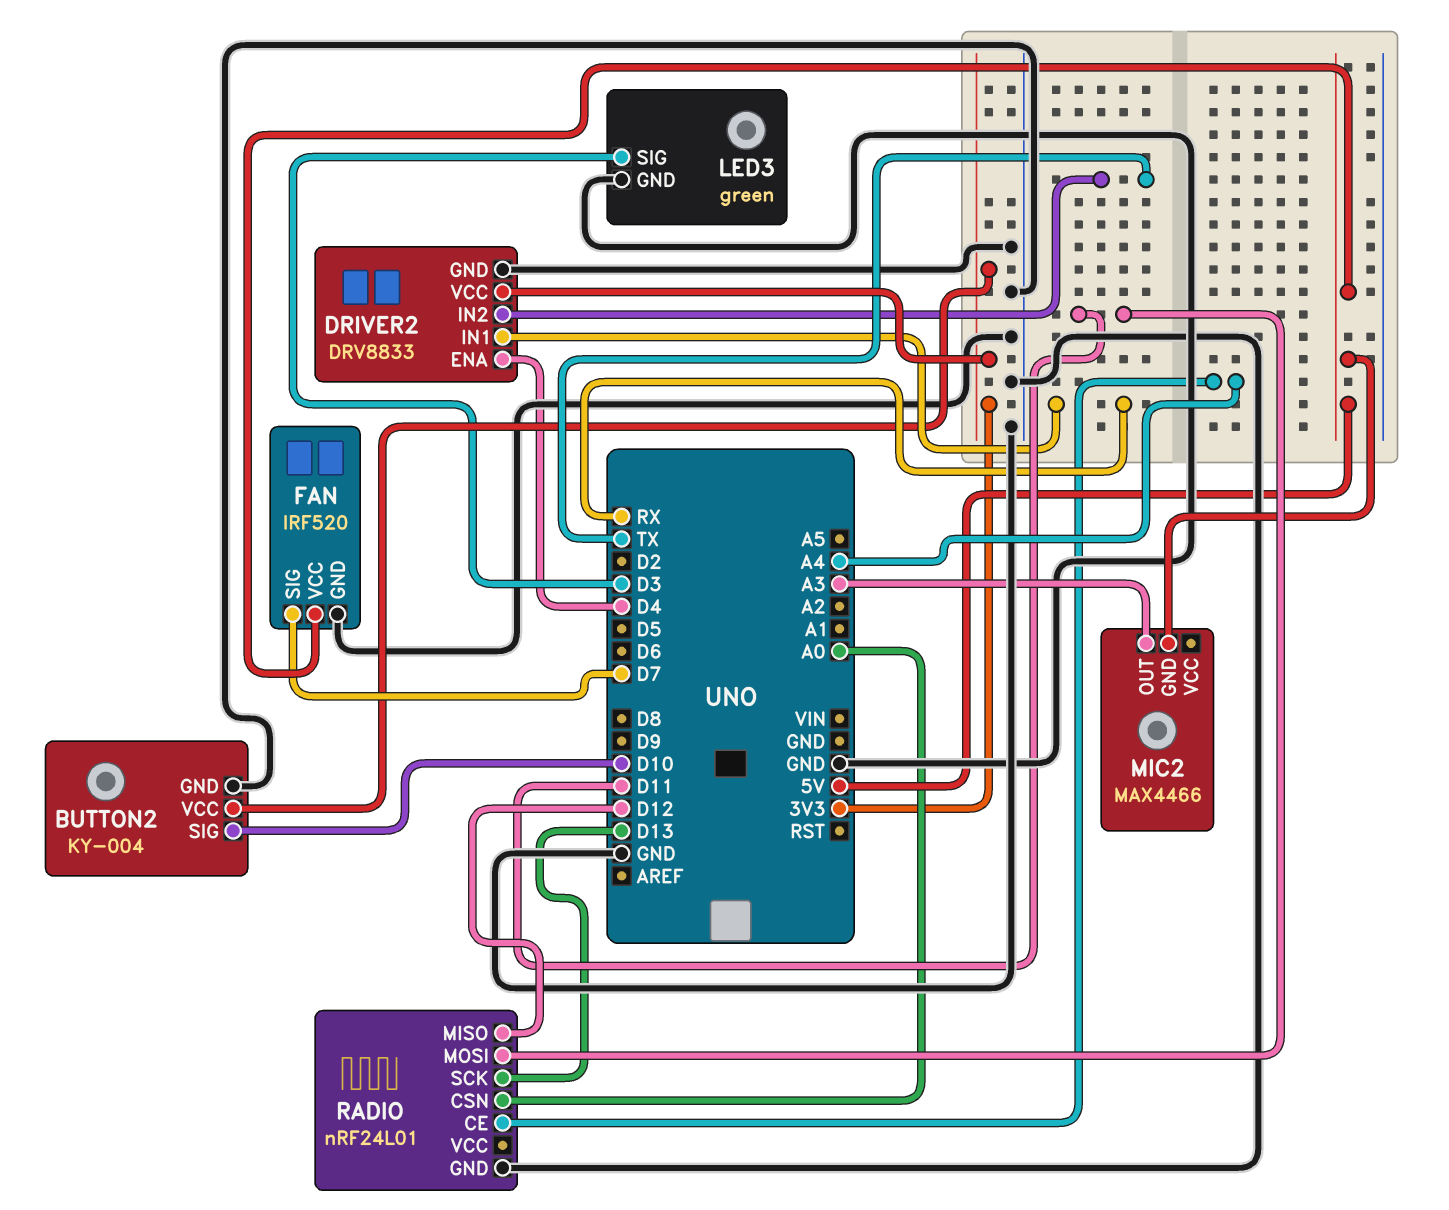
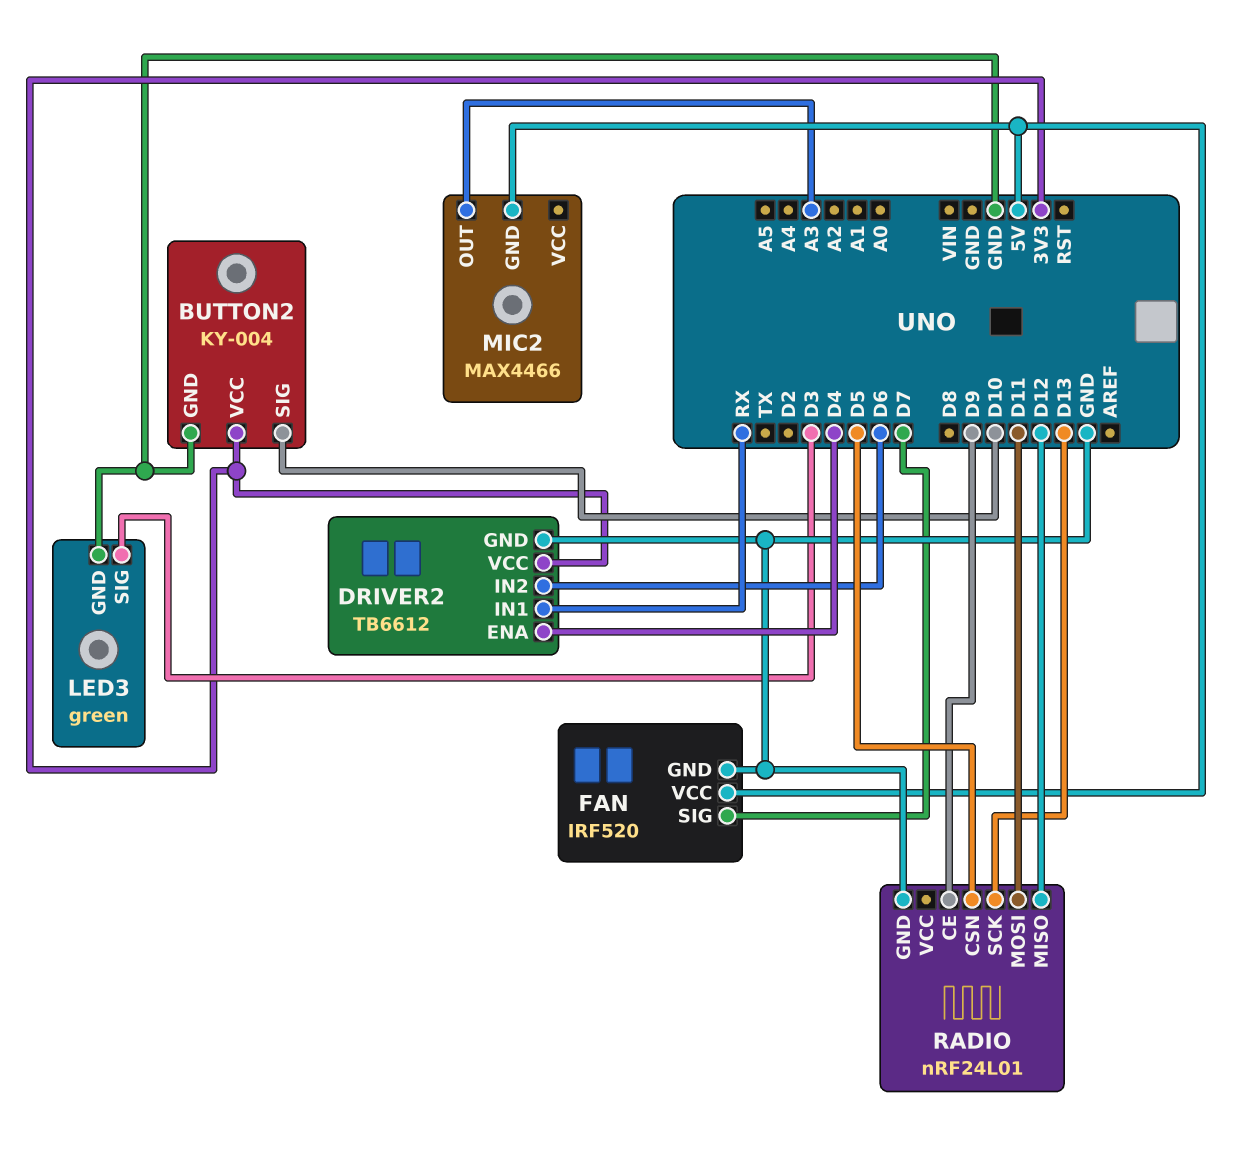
DRIVER2: DRV8833 -> TB6612
DRIVER2 pin IN2: TX -> D6
RADIO pin CE: A4 -> D9
RADIO pin CSN: A0 -> D5

